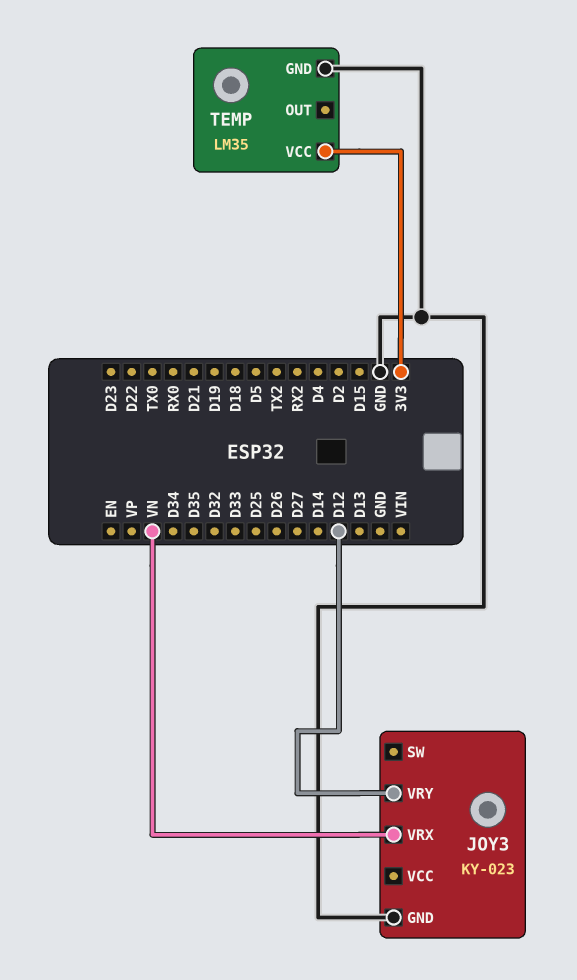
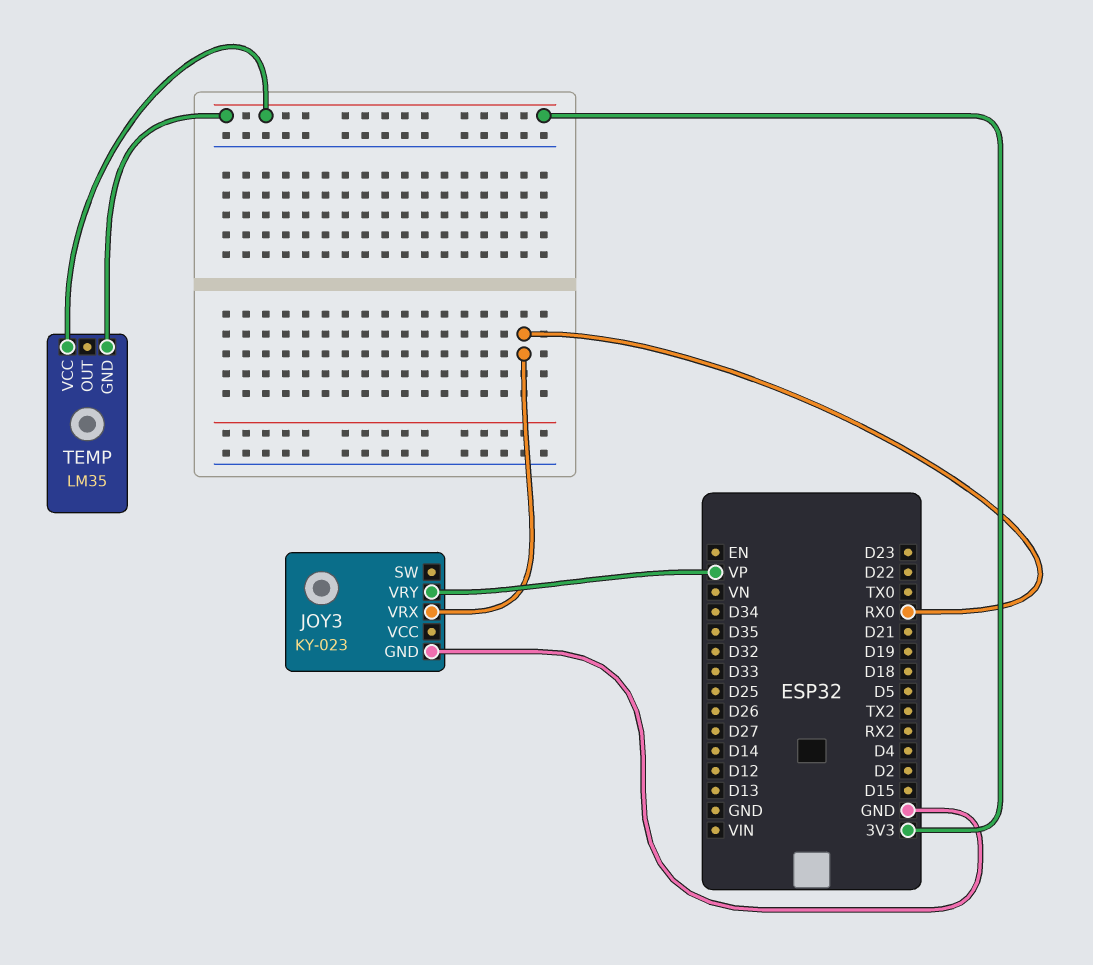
JOY3 pin VRX: VN -> RX0
JOY3 pin VRY: D12 -> VP
TEMP pin GND: GND -> 3V3

